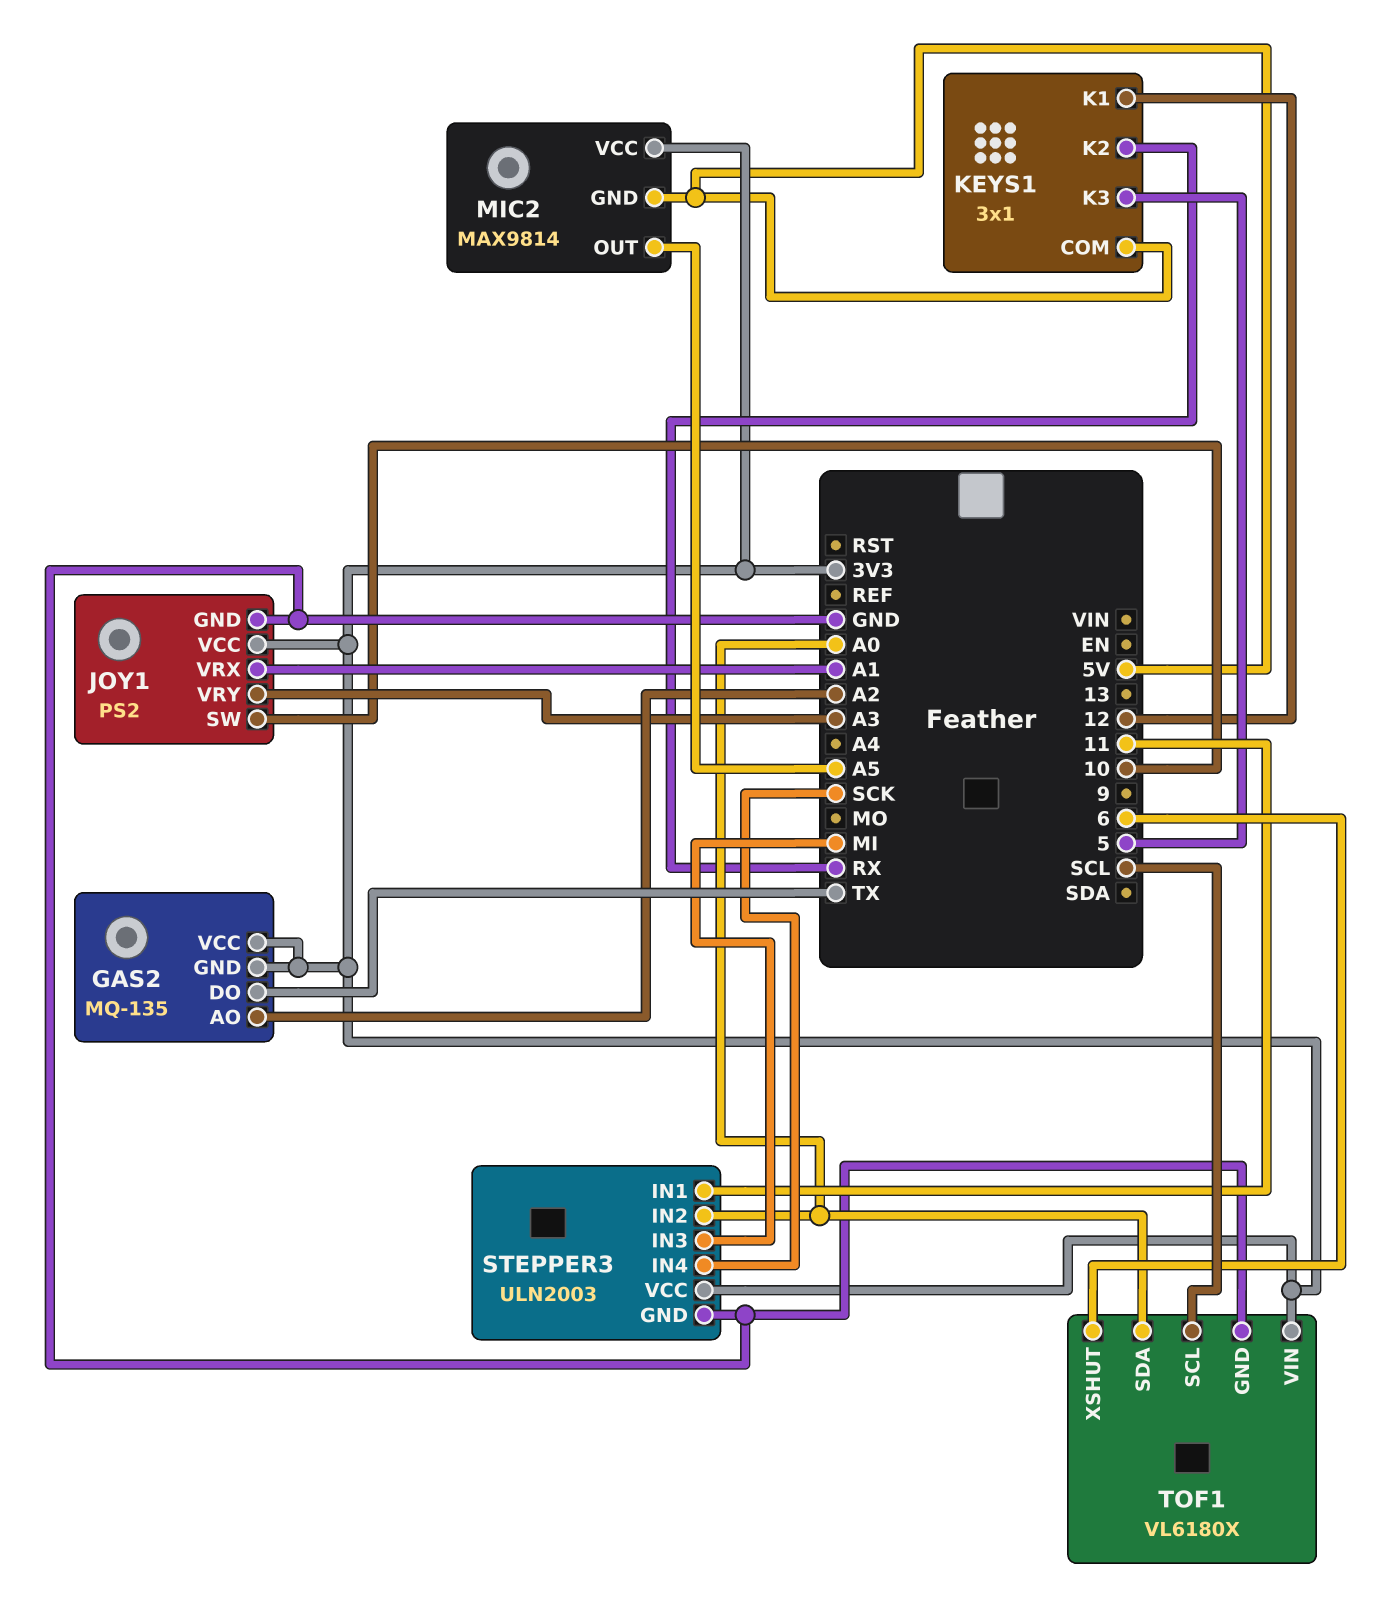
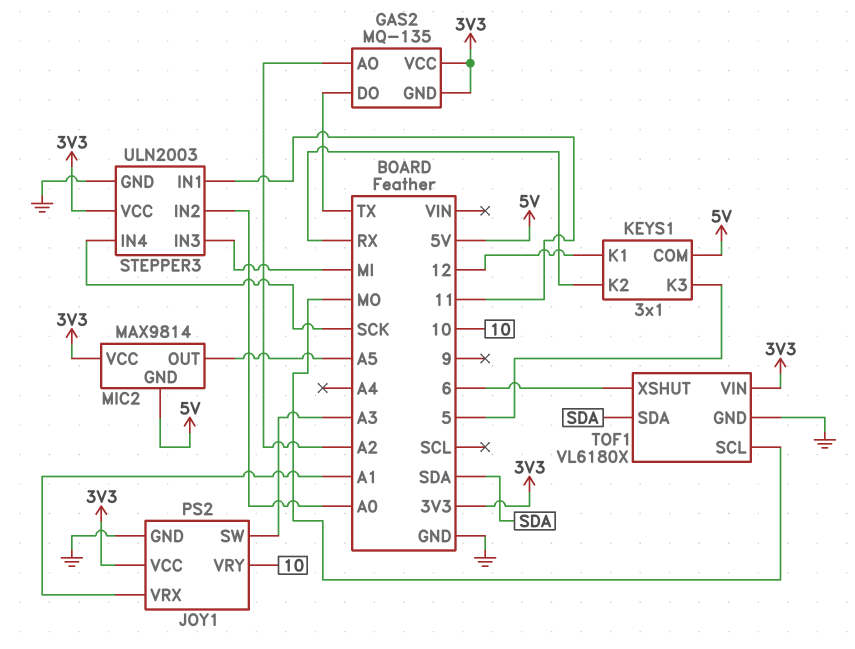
JOY1 pin SW: 10 -> A3
JOY1 pin VRY: A3 -> 10
TOF1 pin SCL: SCL -> MO
TOF1 pin SDA: A0 -> SDA

